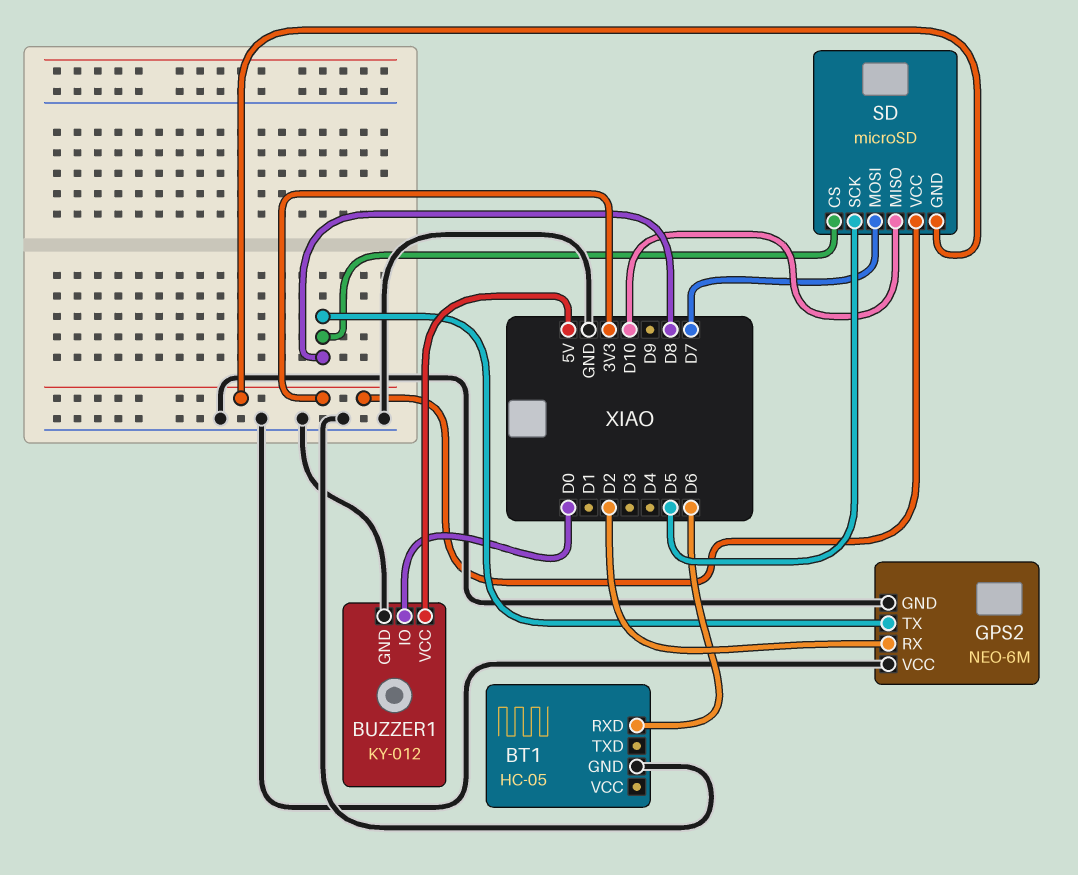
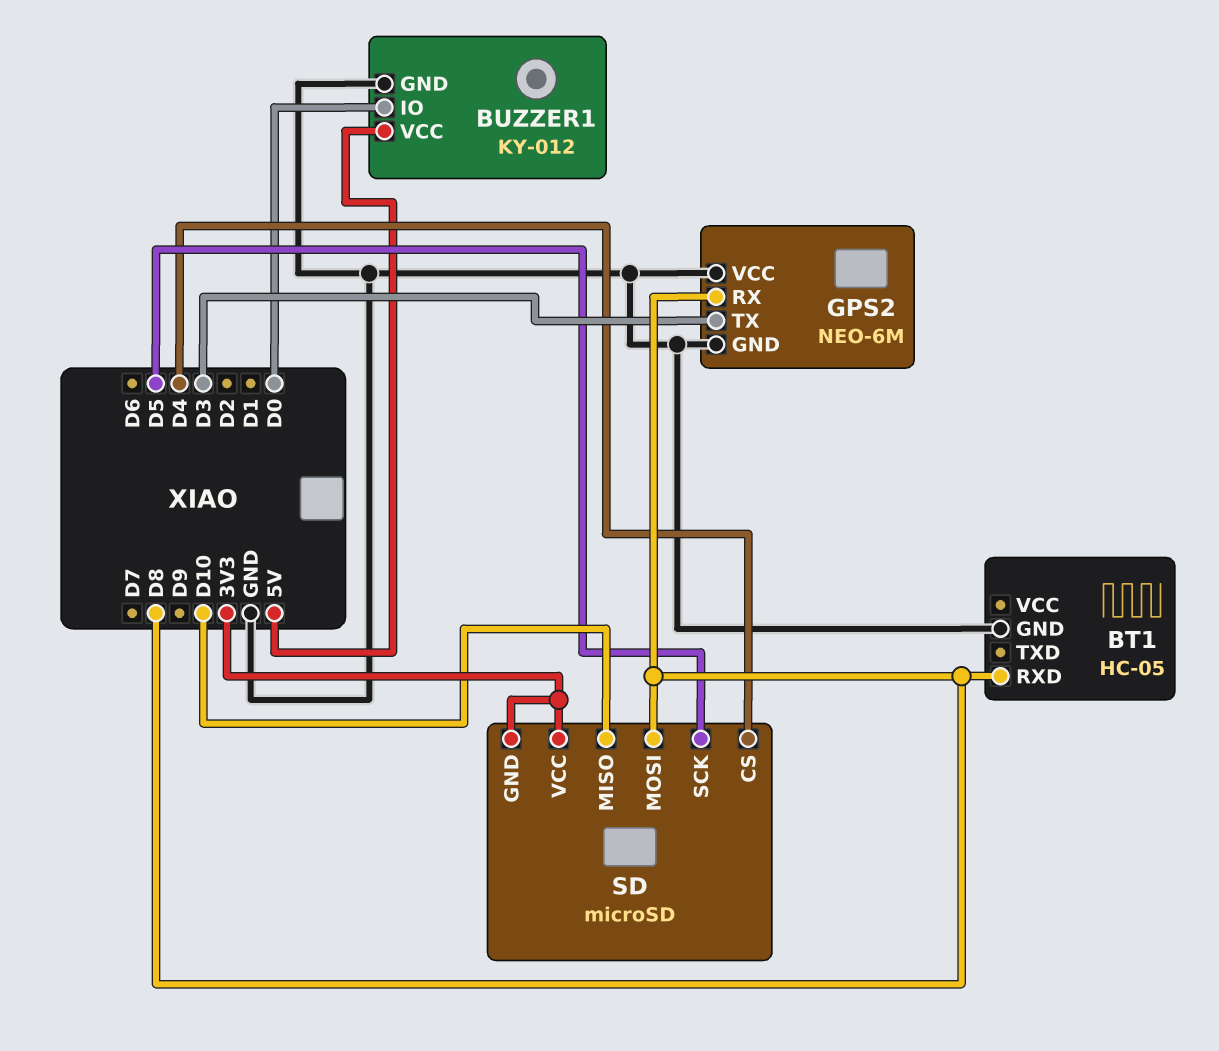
BT1 pin RXD: D6 -> D8
GPS2 pin RX: D2 -> D8
GPS2 pin TX: D8 -> D3
SD pin CS: D8 -> D4
SD pin MOSI: D7 -> D8

